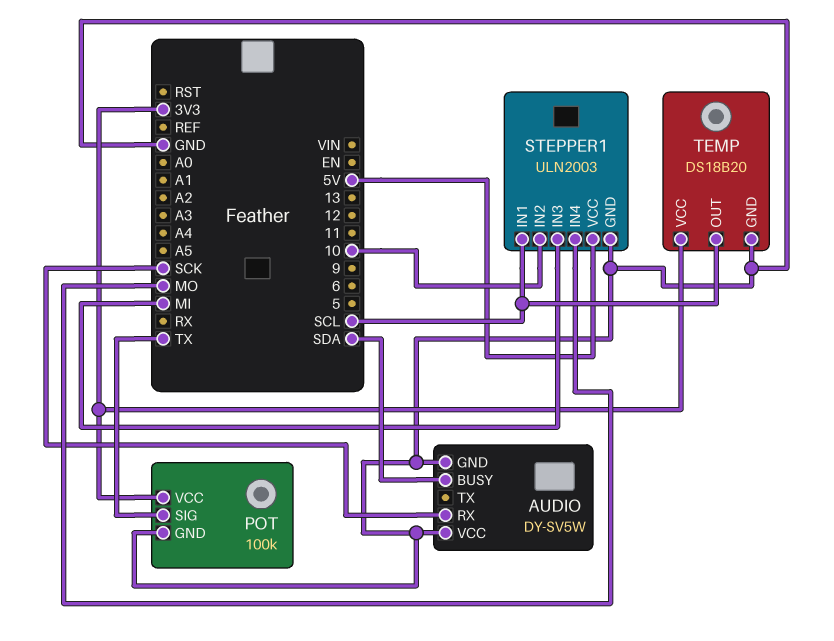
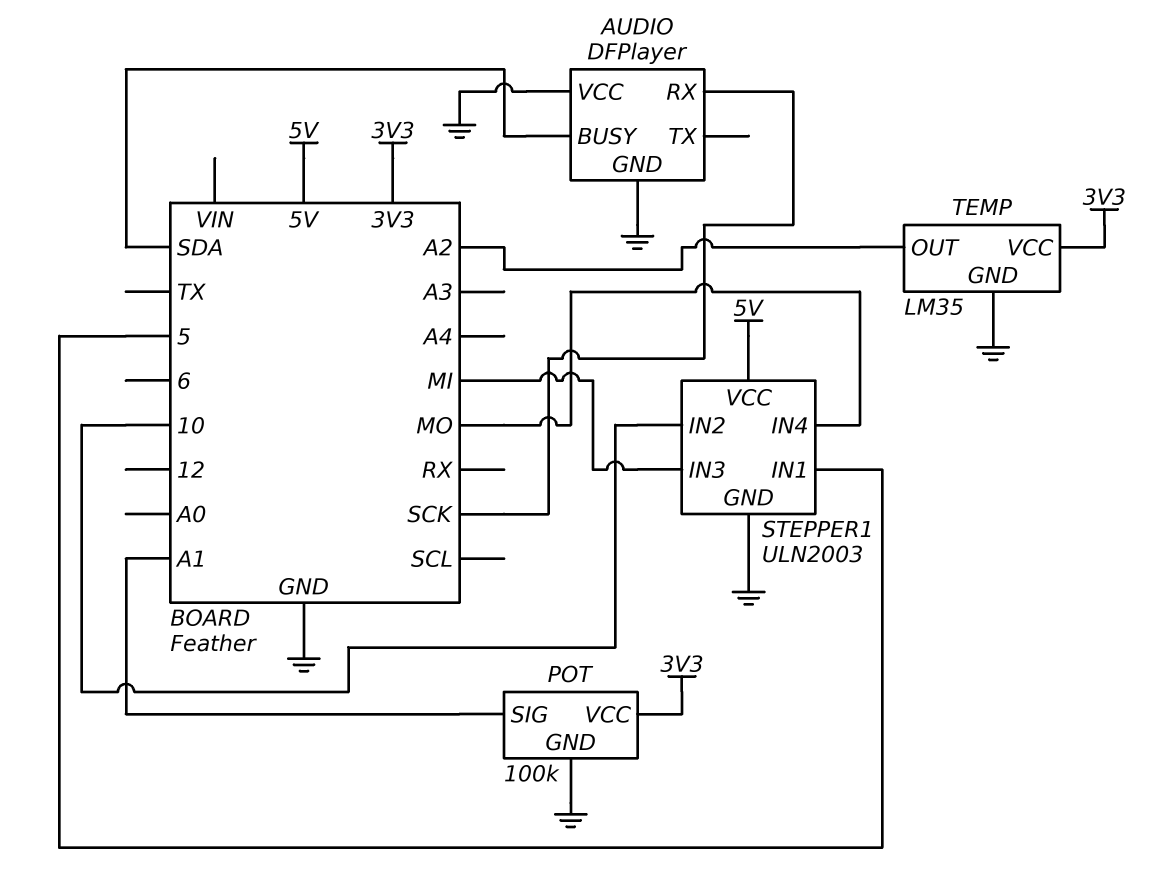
AUDIO: DY-SV5W -> DFPlayer
POT pin SIG: TX -> A1
STEPPER1 pin IN1: SCL -> 5
TEMP: DS18B20 -> LM35
TEMP pin OUT: SCL -> A2

